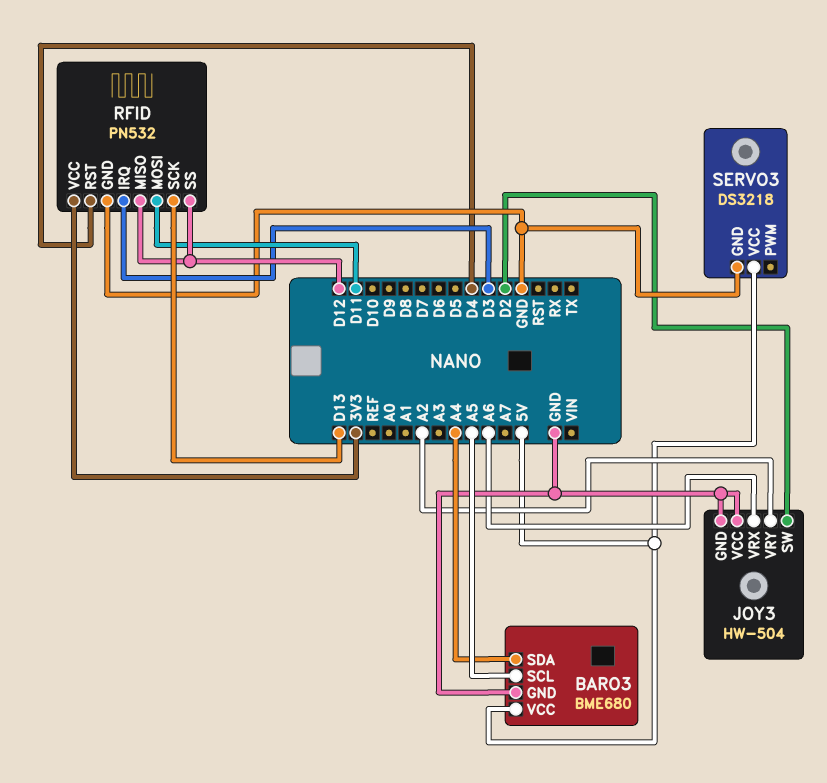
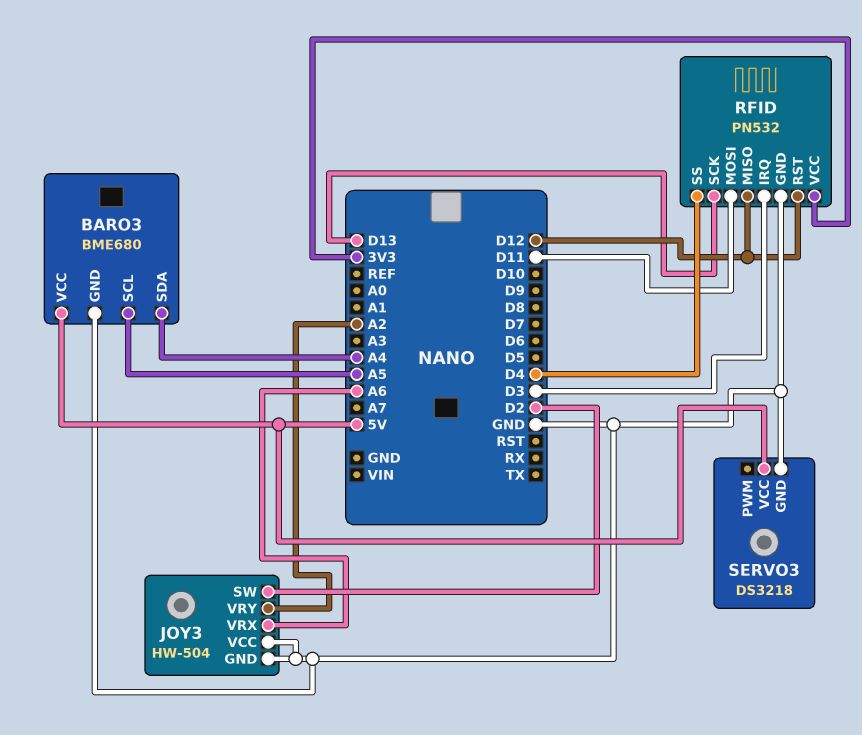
RFID pin RST: D4 -> D12
RFID pin SS: D12 -> D4

